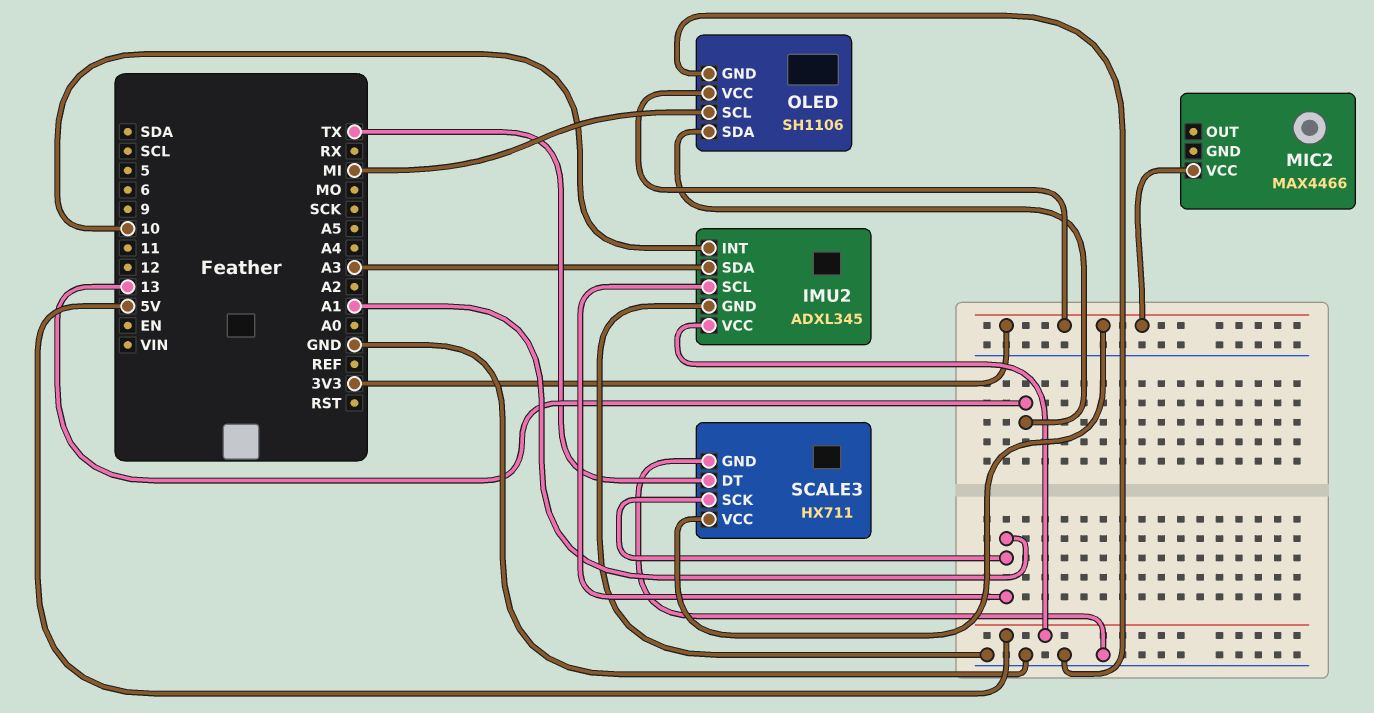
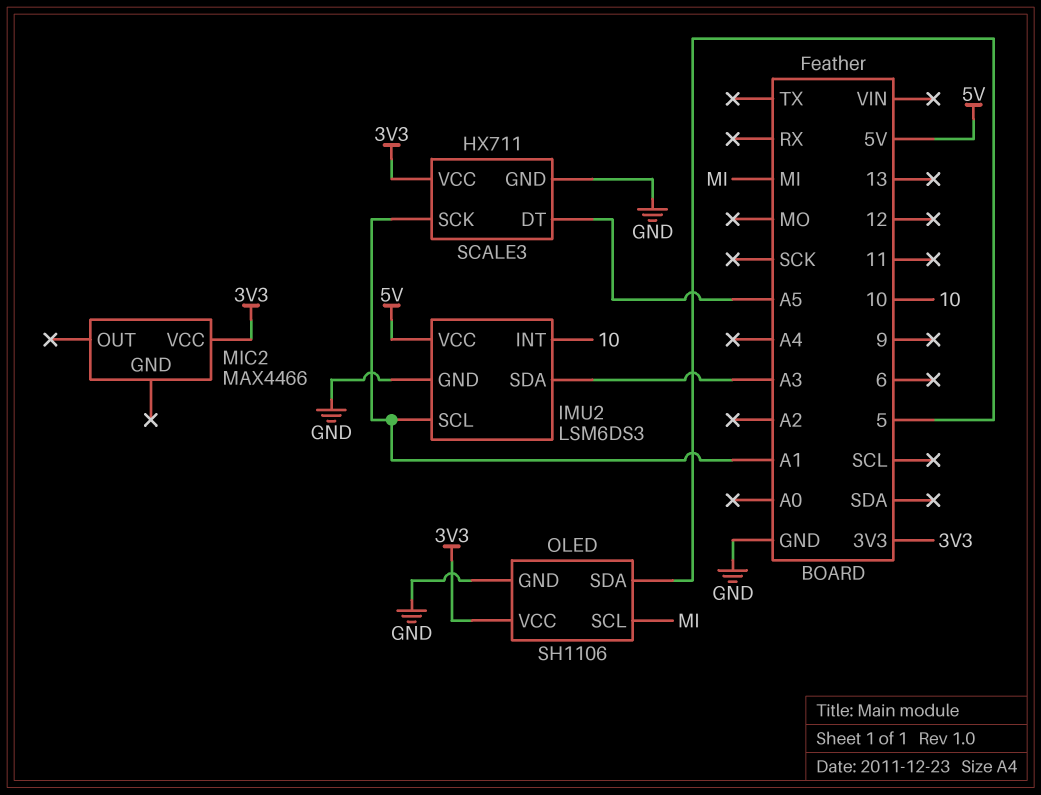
IMU2: ADXL345 -> LSM6DS3
OLED pin SDA: 13 -> 5
SCALE3 pin DT: TX -> A5

